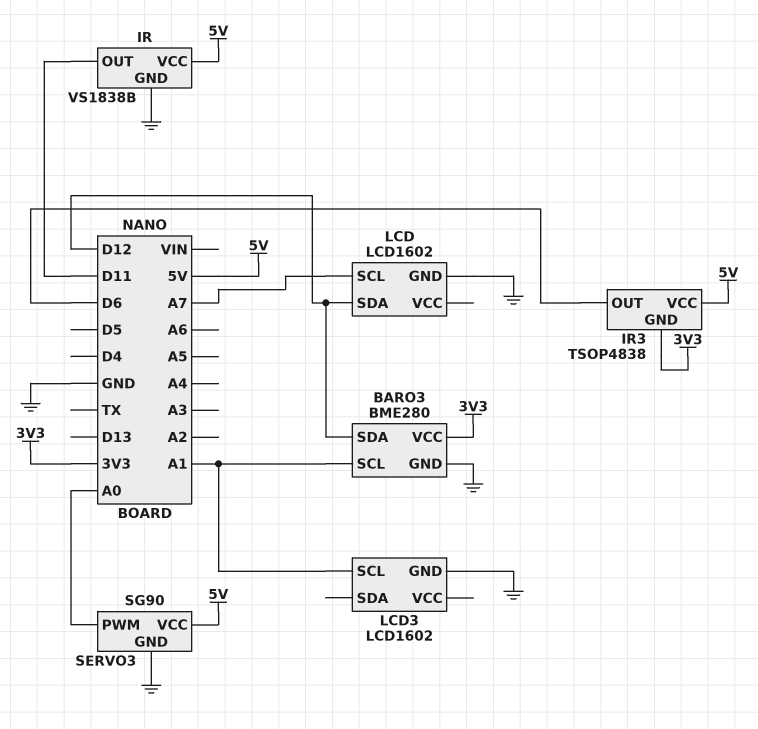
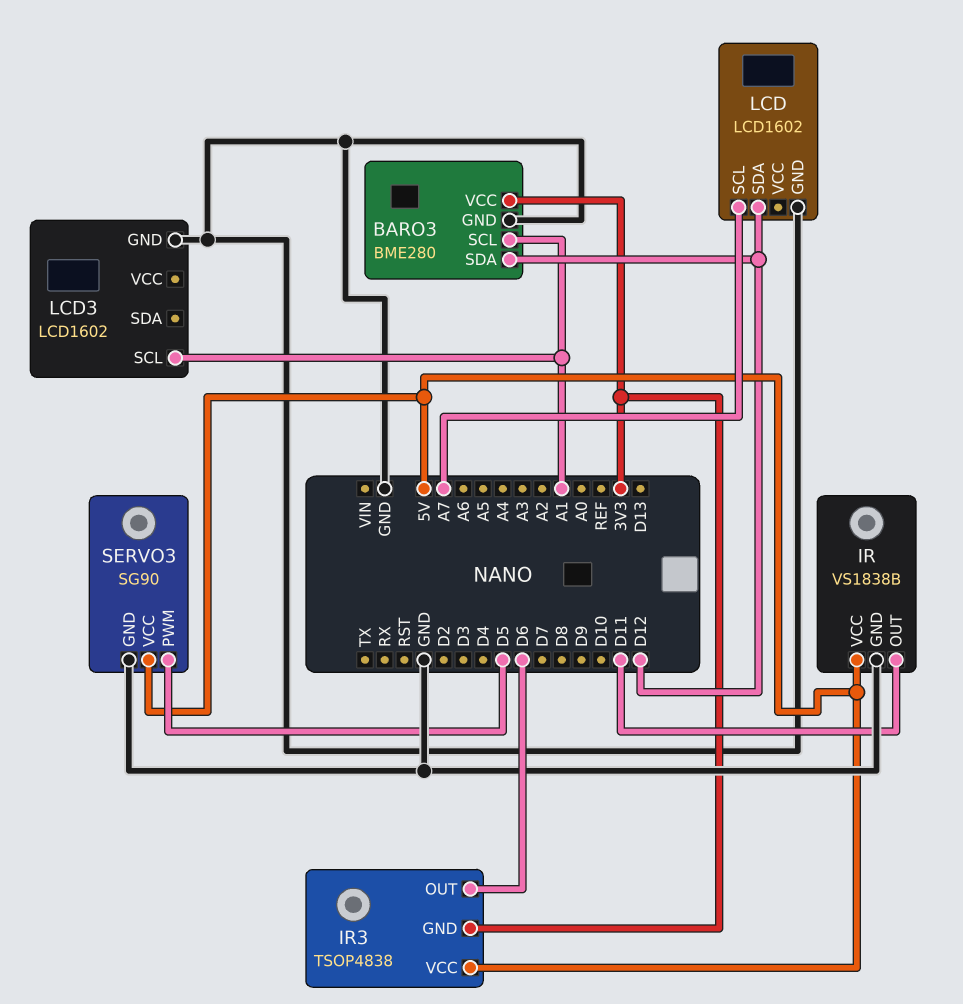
SERVO3 pin PWM: A0 -> D5

